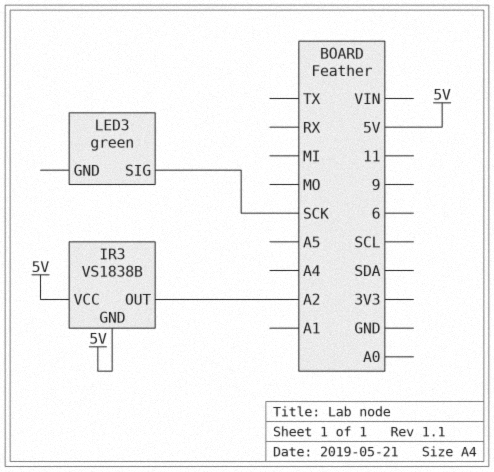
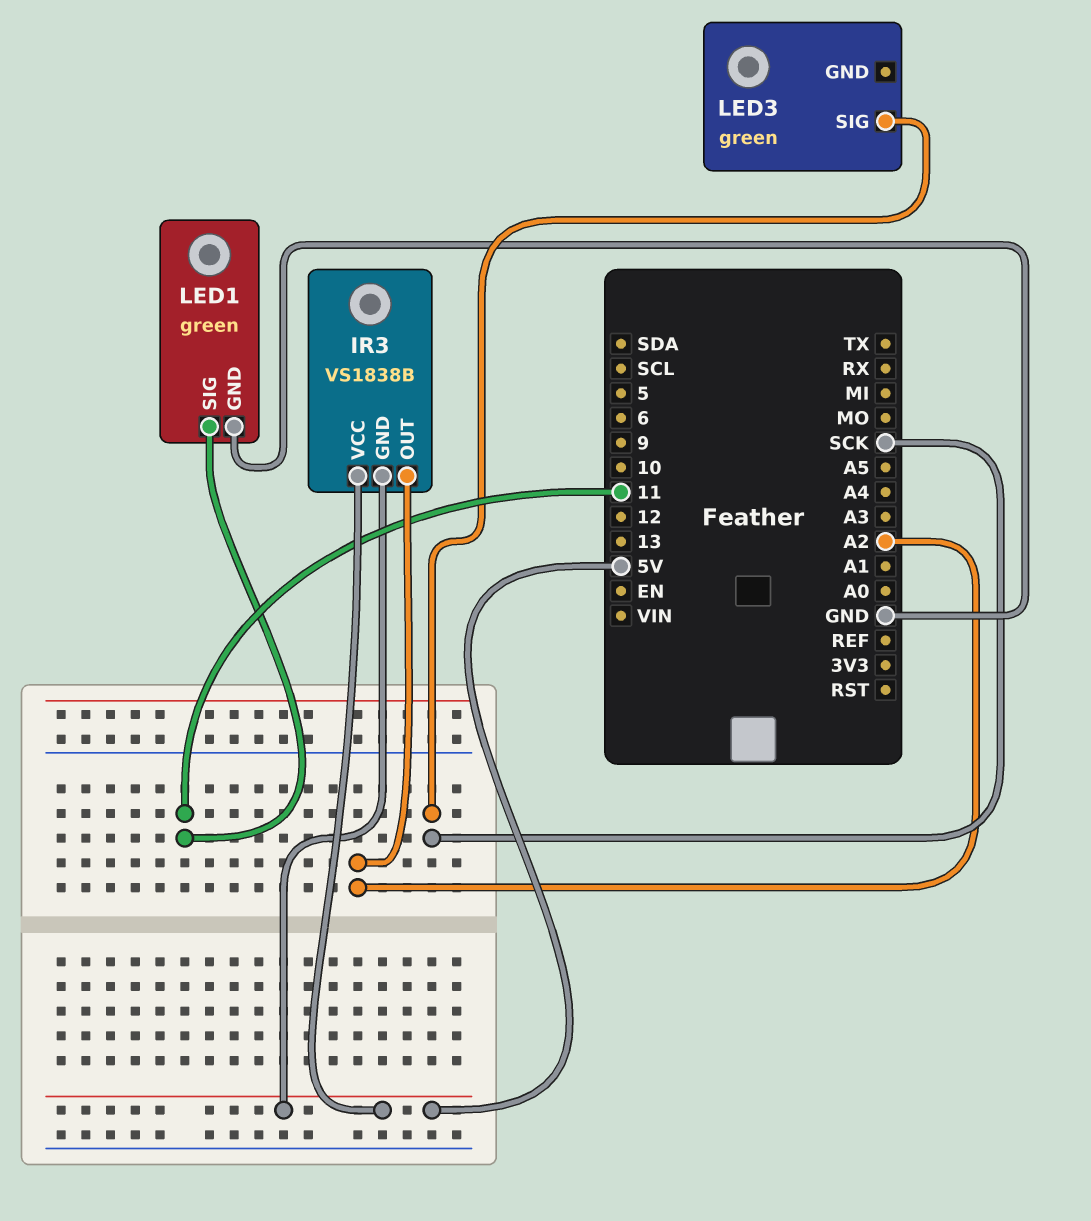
LED1: none -> green
LED1 pin GND: none -> GND
LED1 pin SIG: none -> 11

